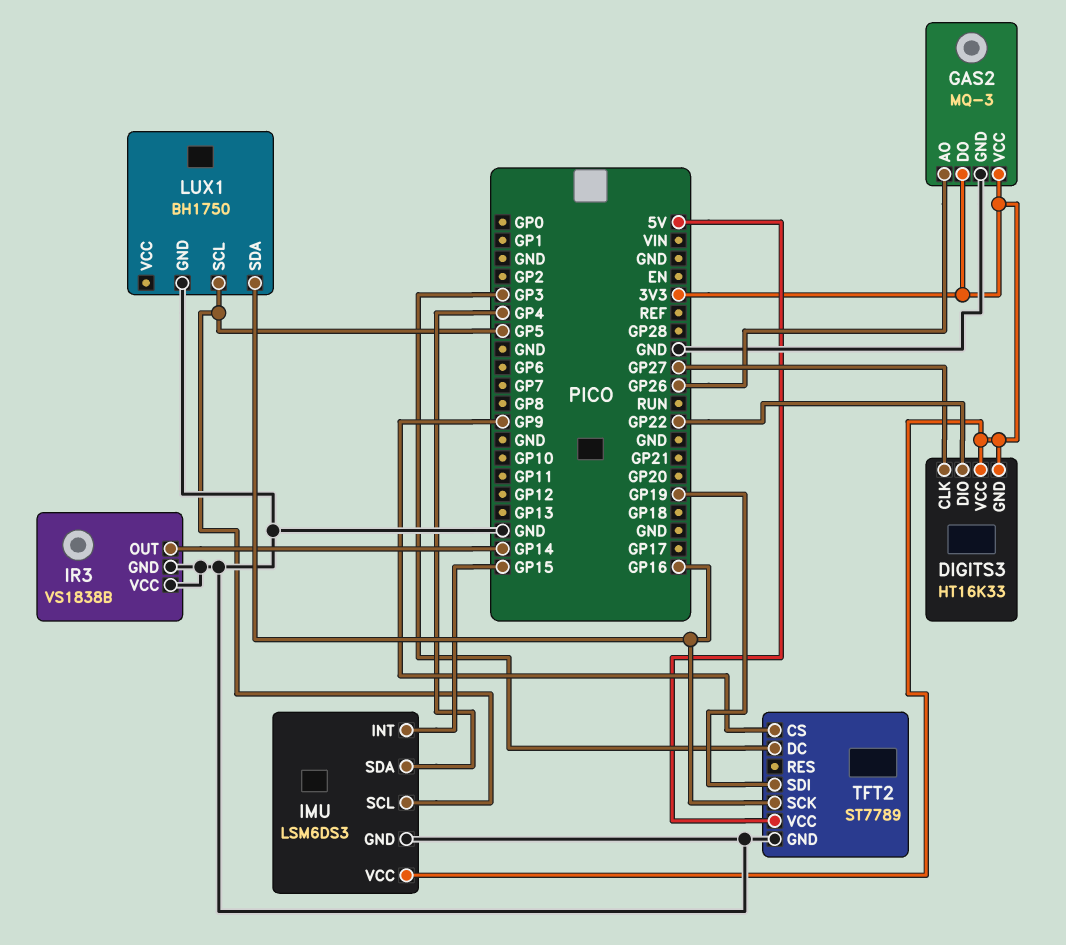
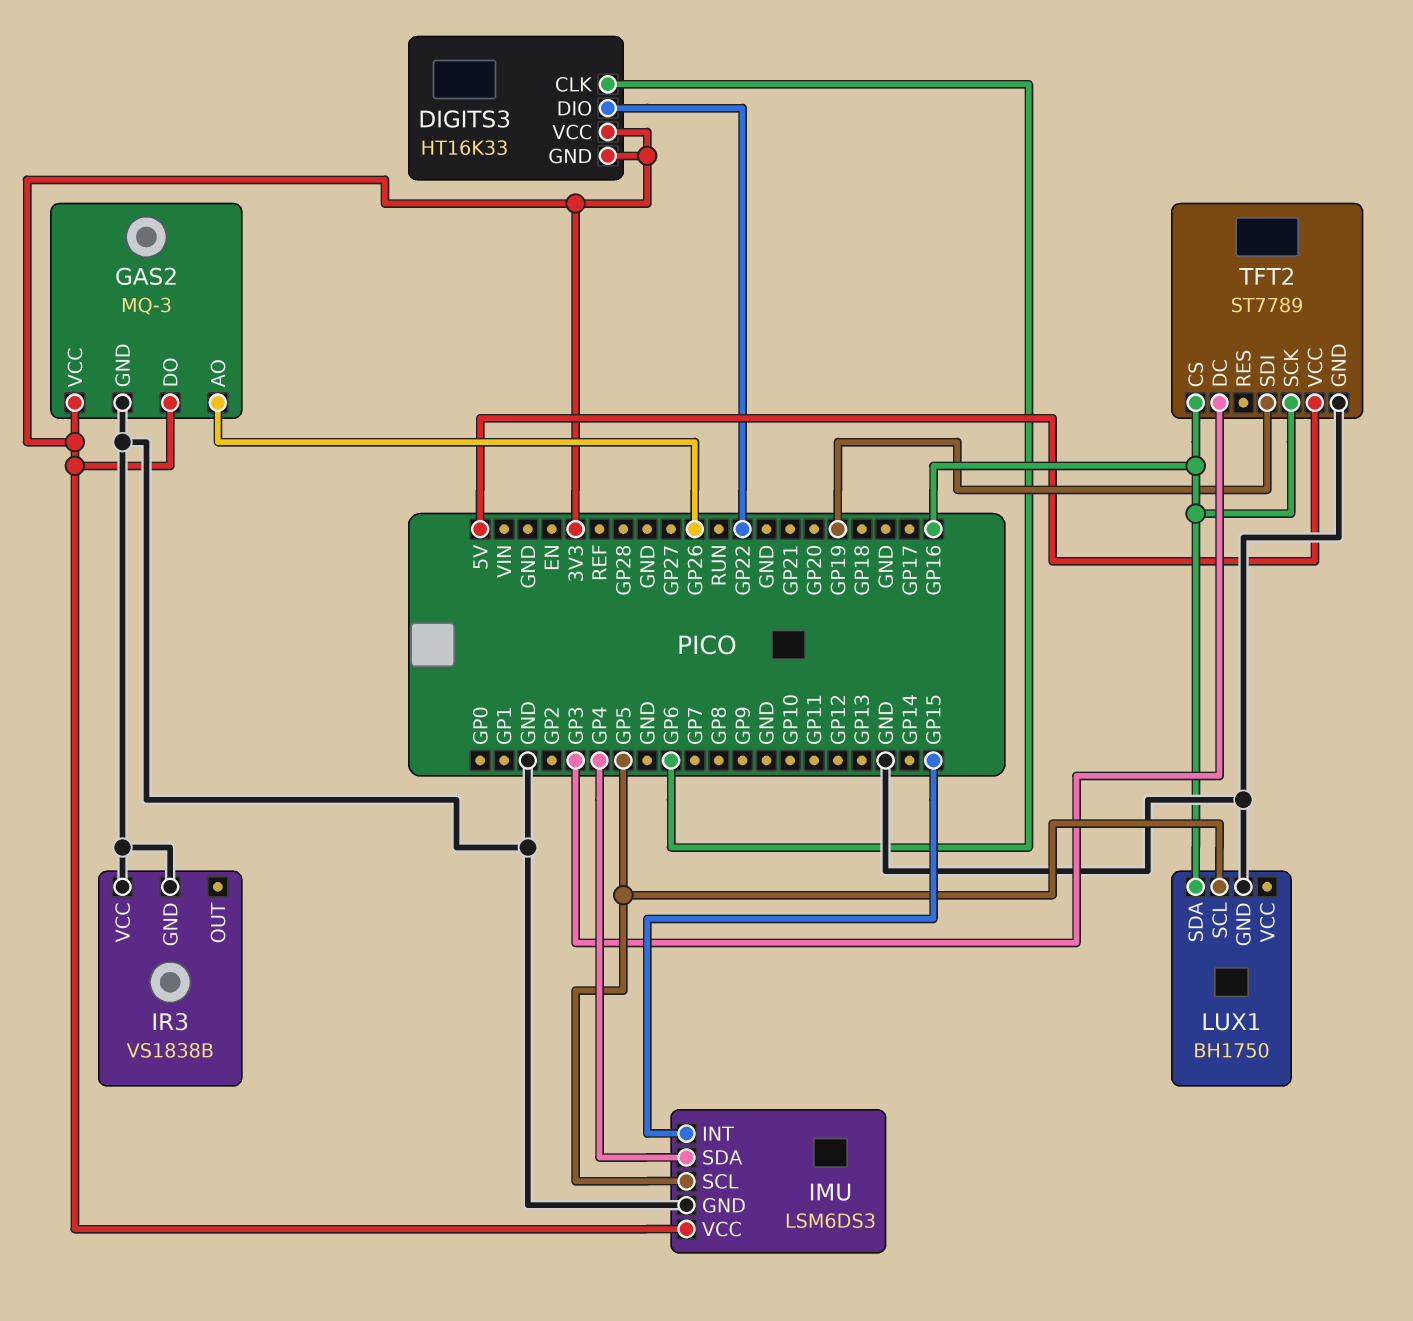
DIGITS3 pin CLK: GP27 -> GP6
IR3 pin OUT: GP14 -> none
TFT2 pin CS: GP9 -> GP16

